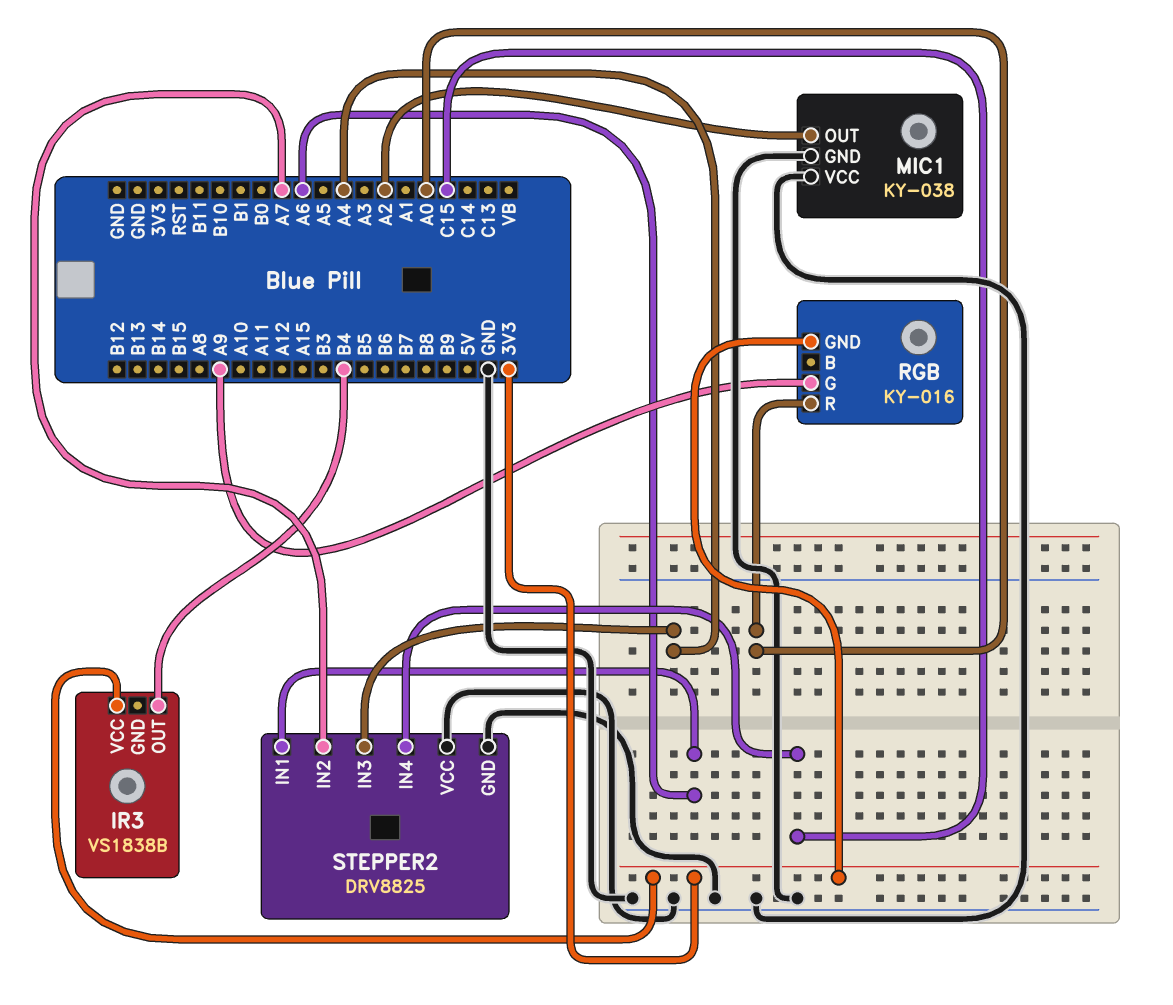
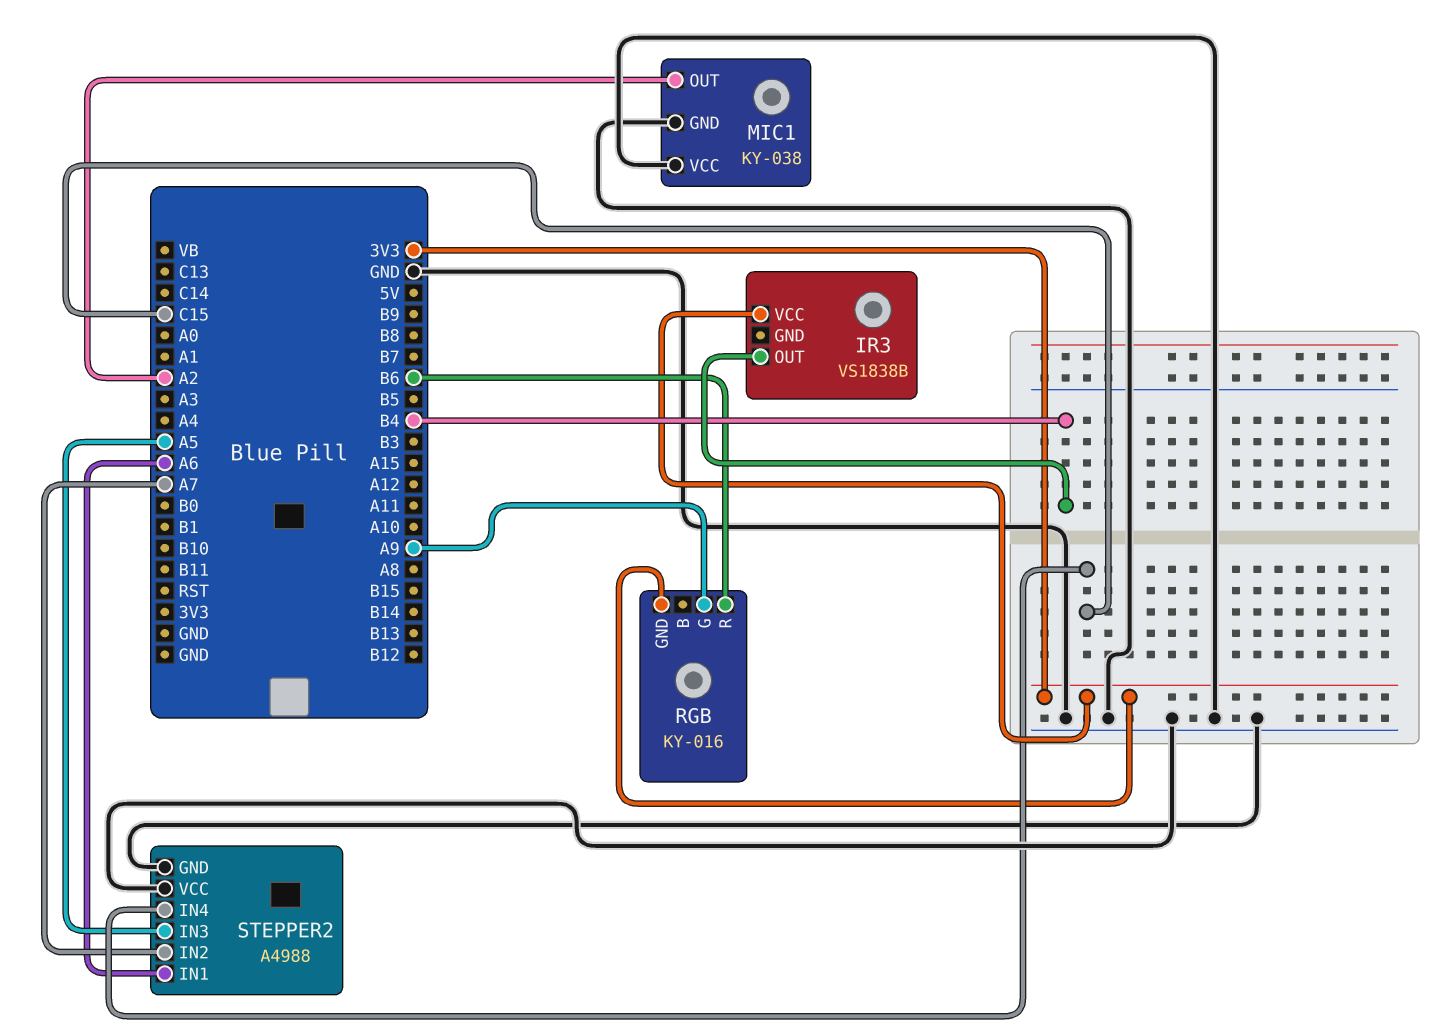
RGB pin R: A0 -> B6
STEPPER2: DRV8825 -> A4988
STEPPER2 pin IN3: A4 -> A5

